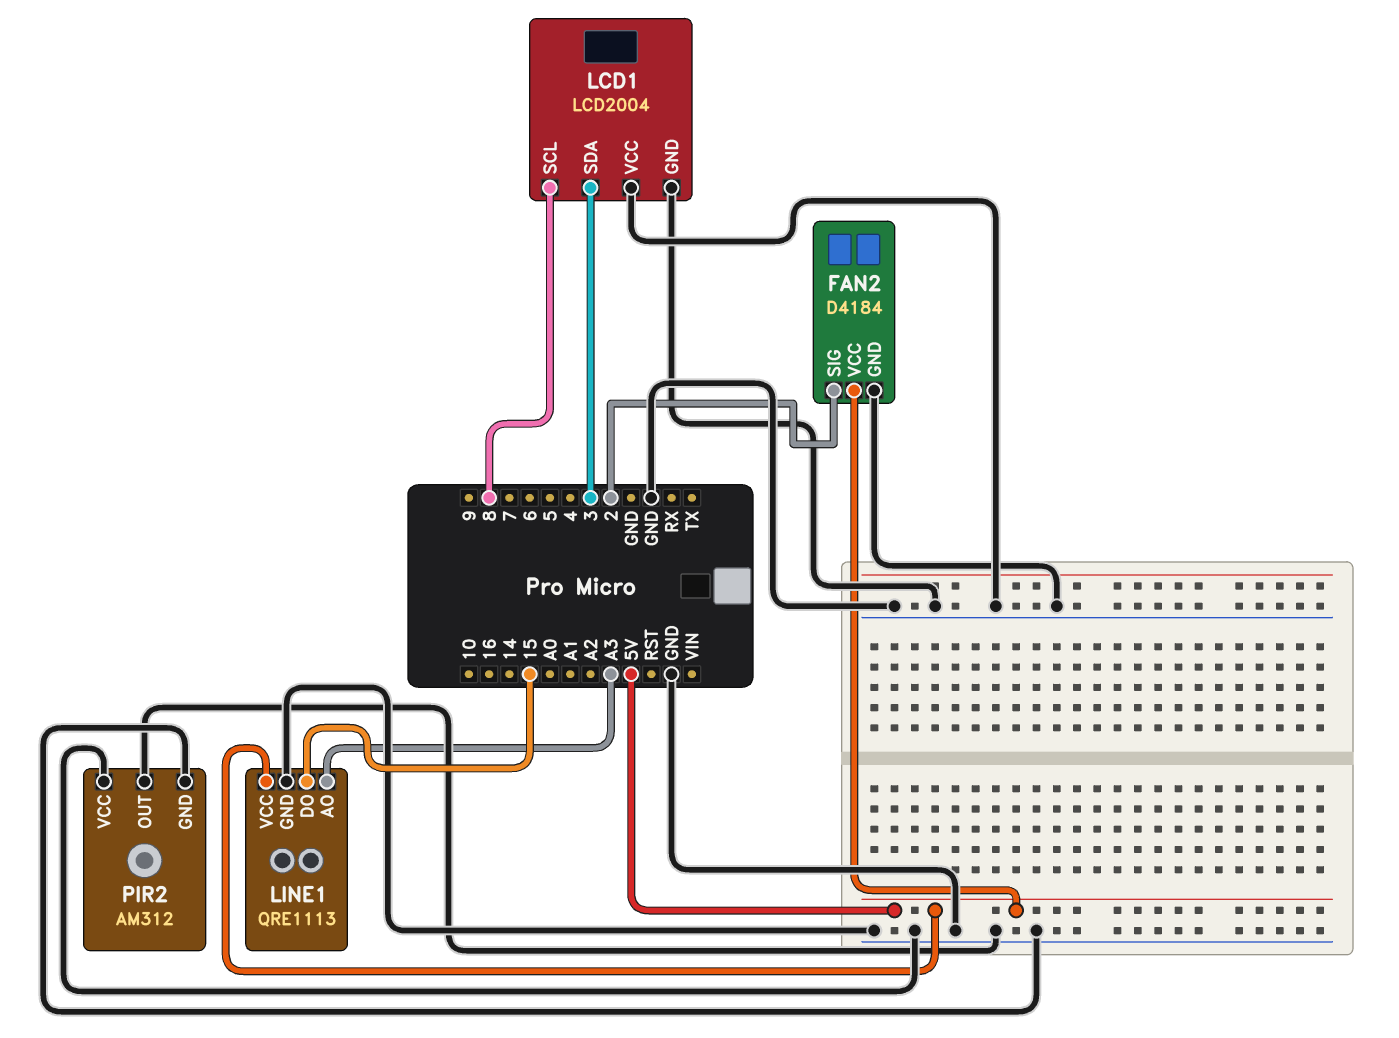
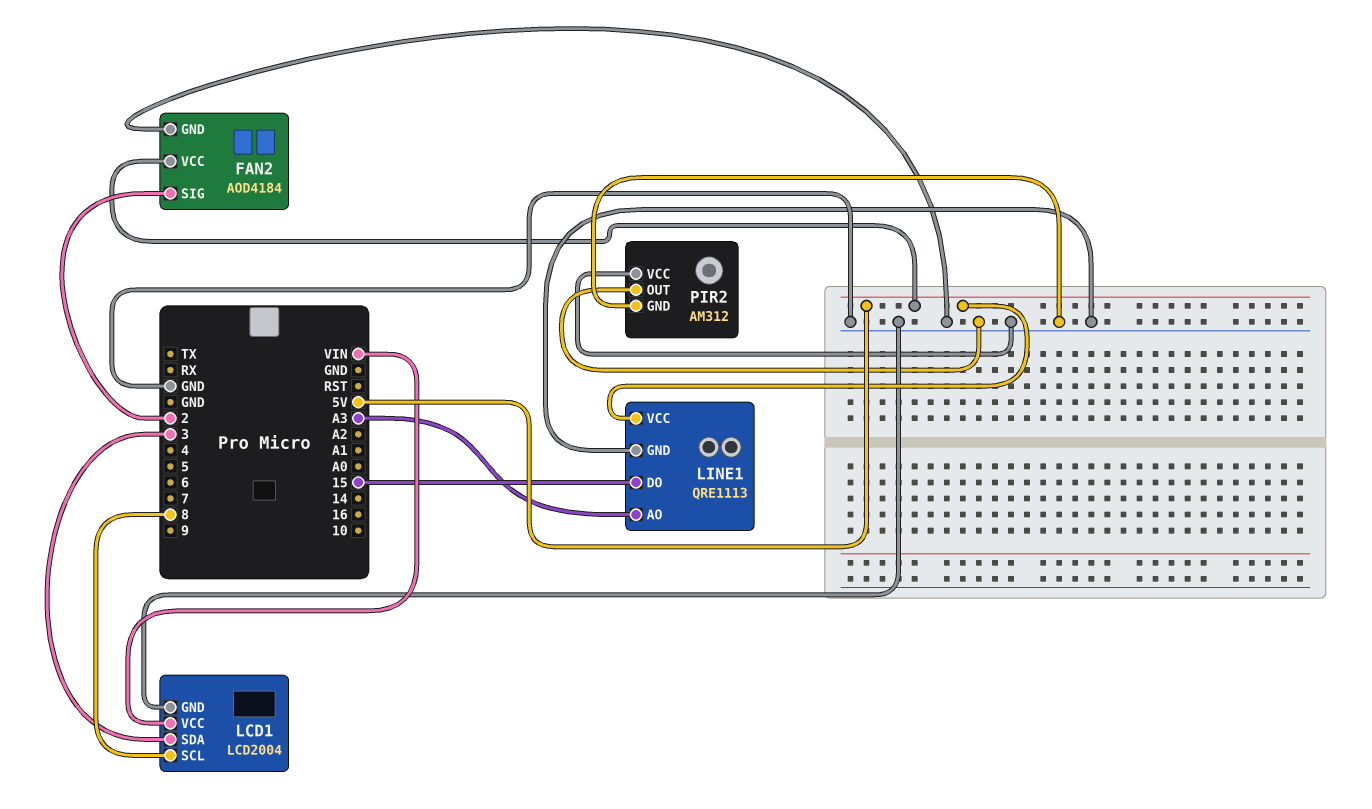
FAN2: D4184 -> AOD4184
LCD1 pin VCC: GND -> VIN

